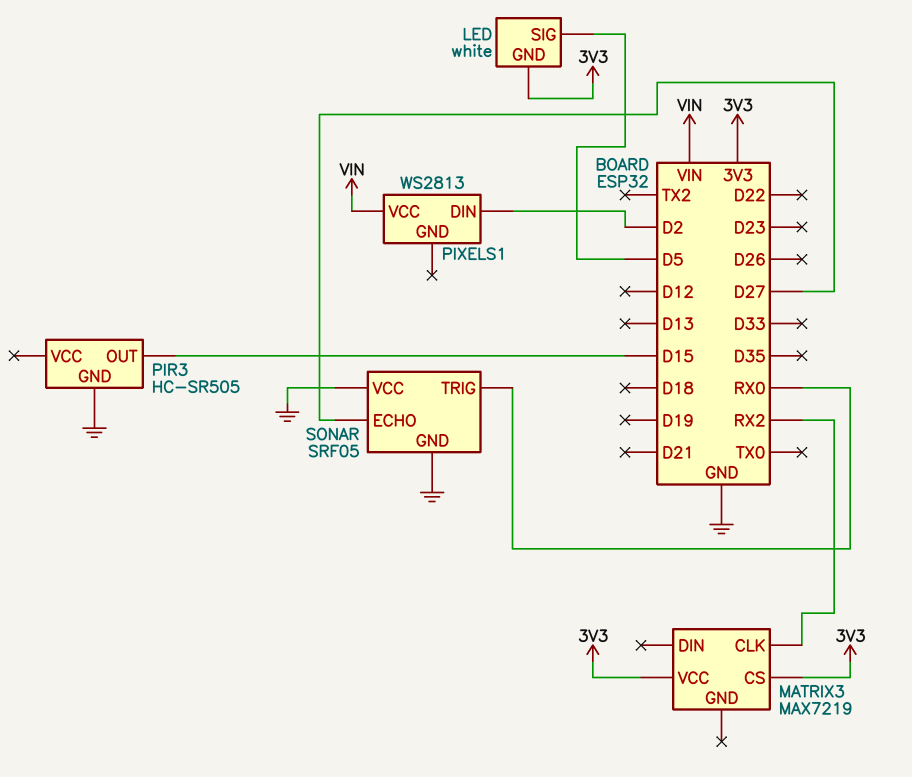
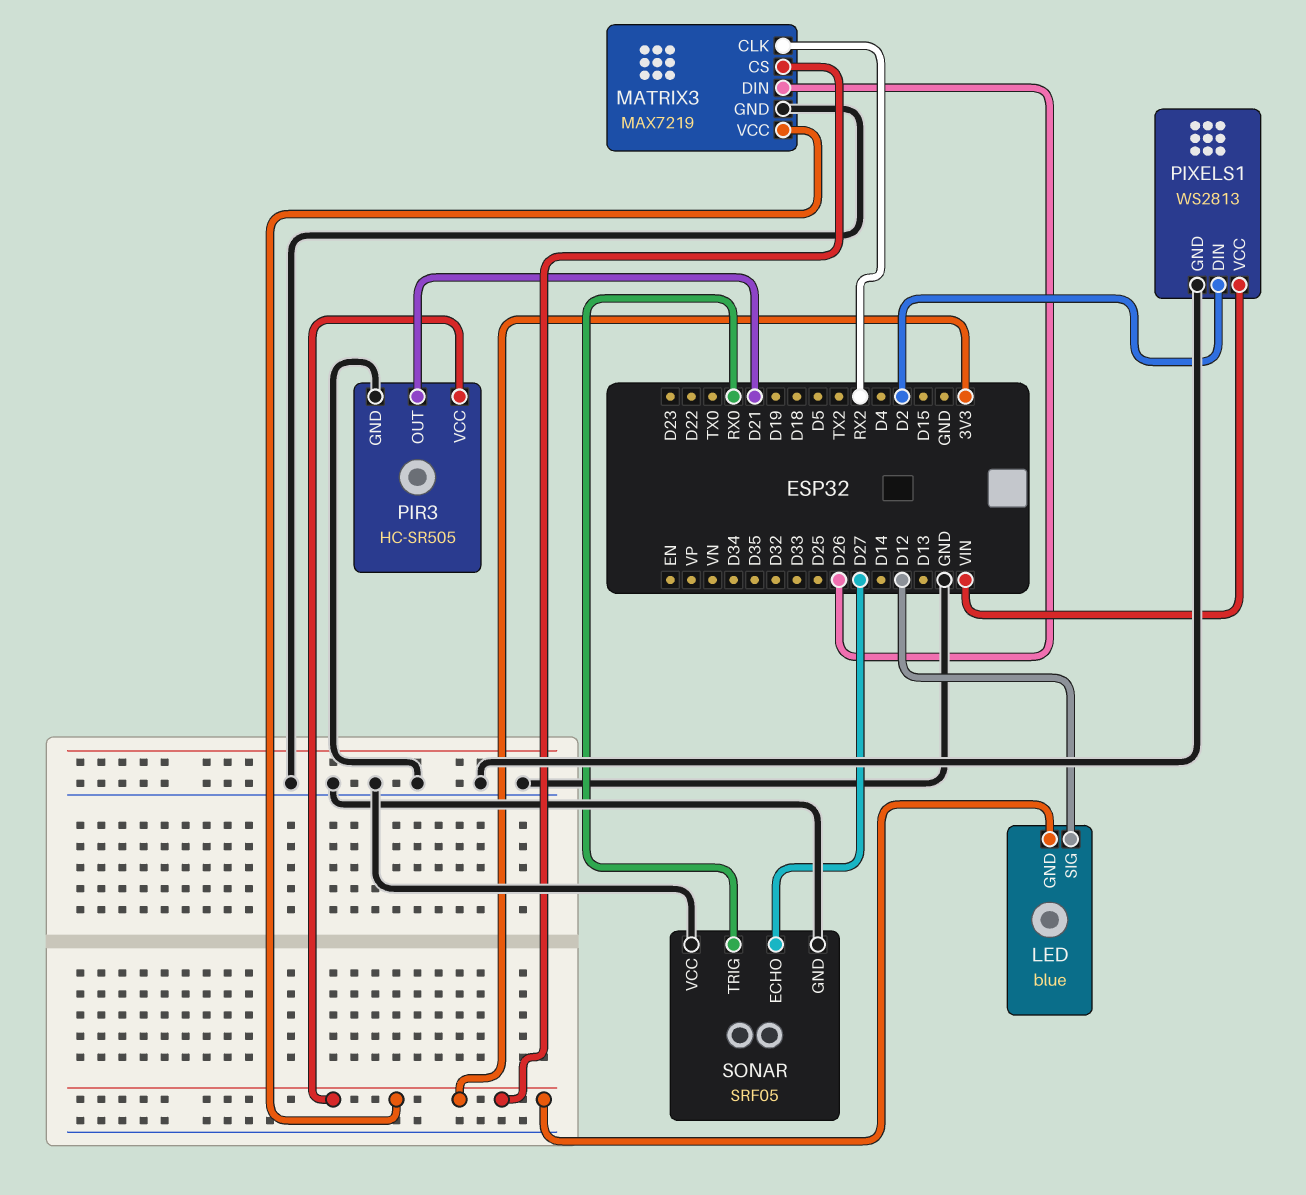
LED: white -> blue
LED pin SIG: D5 -> D12
MATRIX3 pin DIN: none -> D26
MATRIX3 pin GND: none -> GND
PIR3 pin OUT: D15 -> D21
PIR3 pin VCC: none -> 3V3
PIXELS1 pin GND: none -> GND

